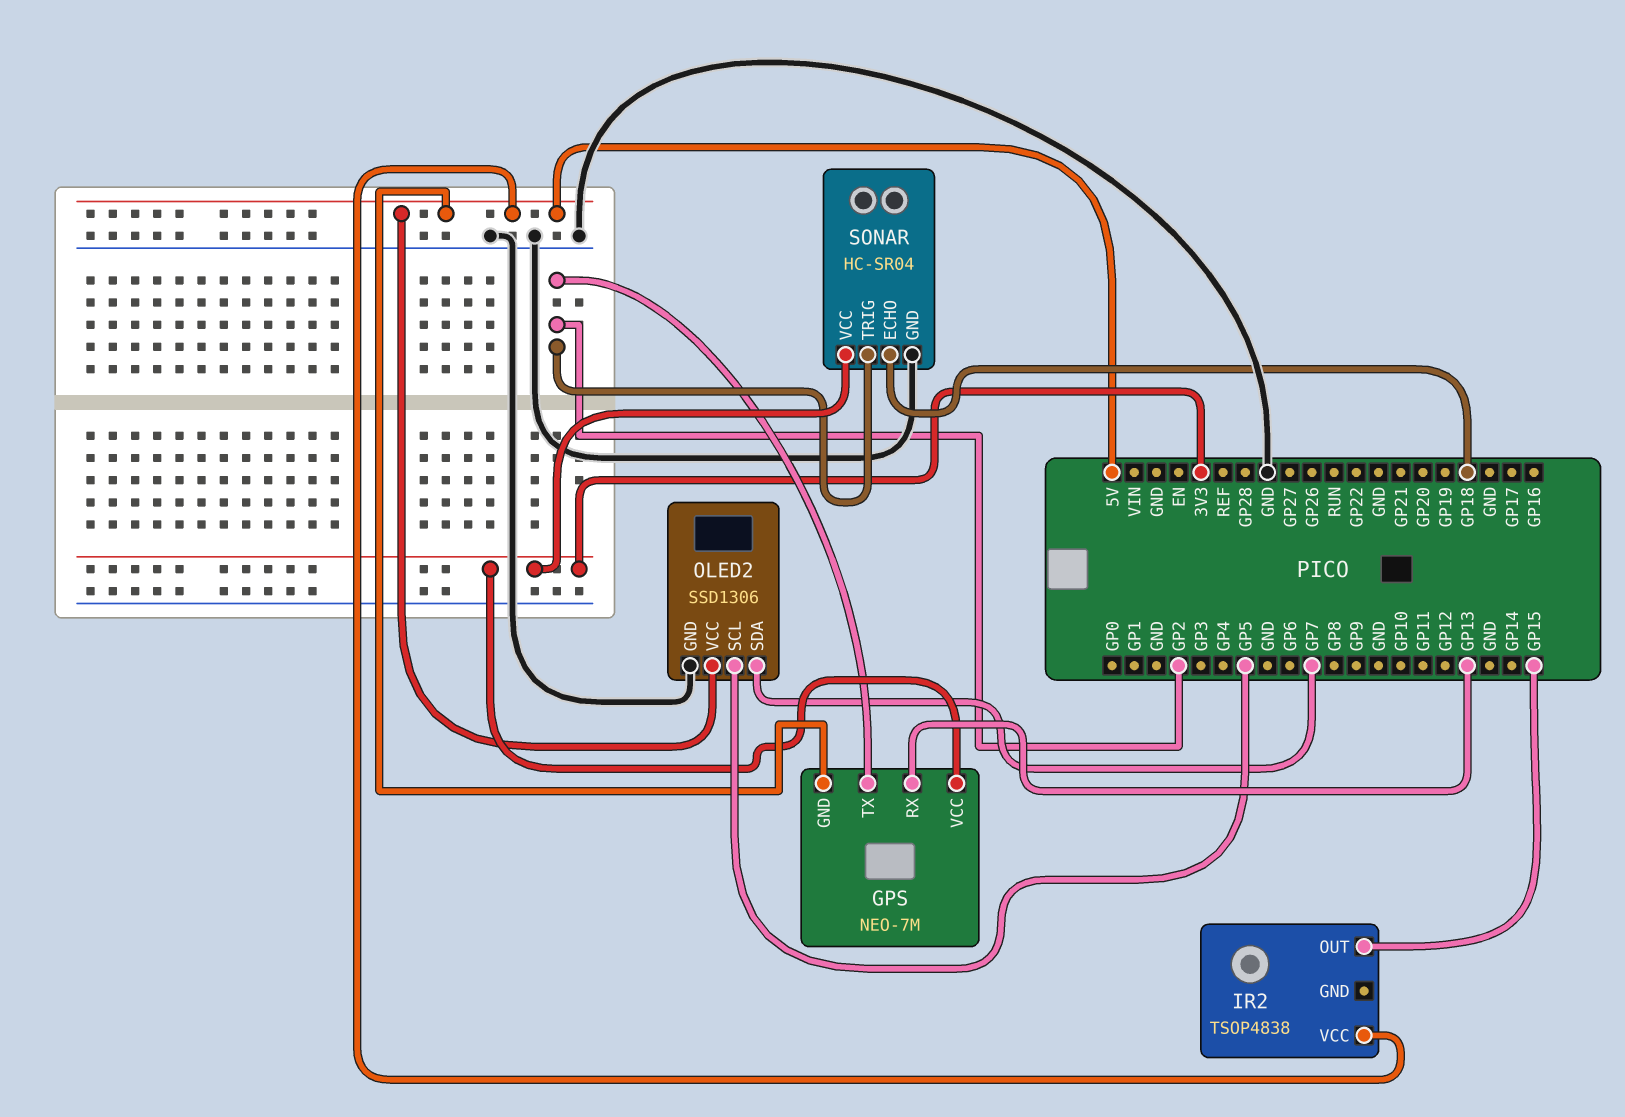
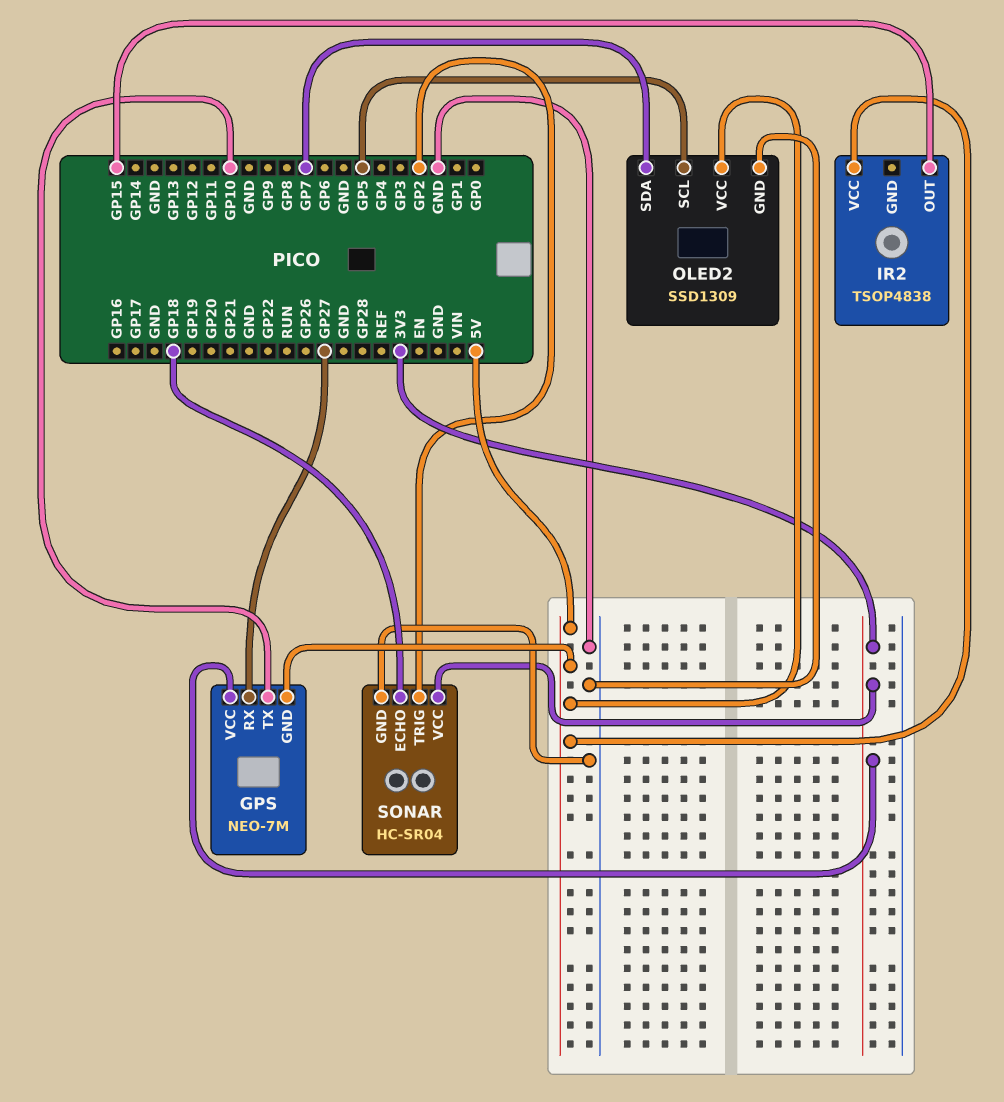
GPS pin RX: GP13 -> GP27
GPS pin TX: GP2 -> GP10
OLED2: SSD1306 -> SSD1309

